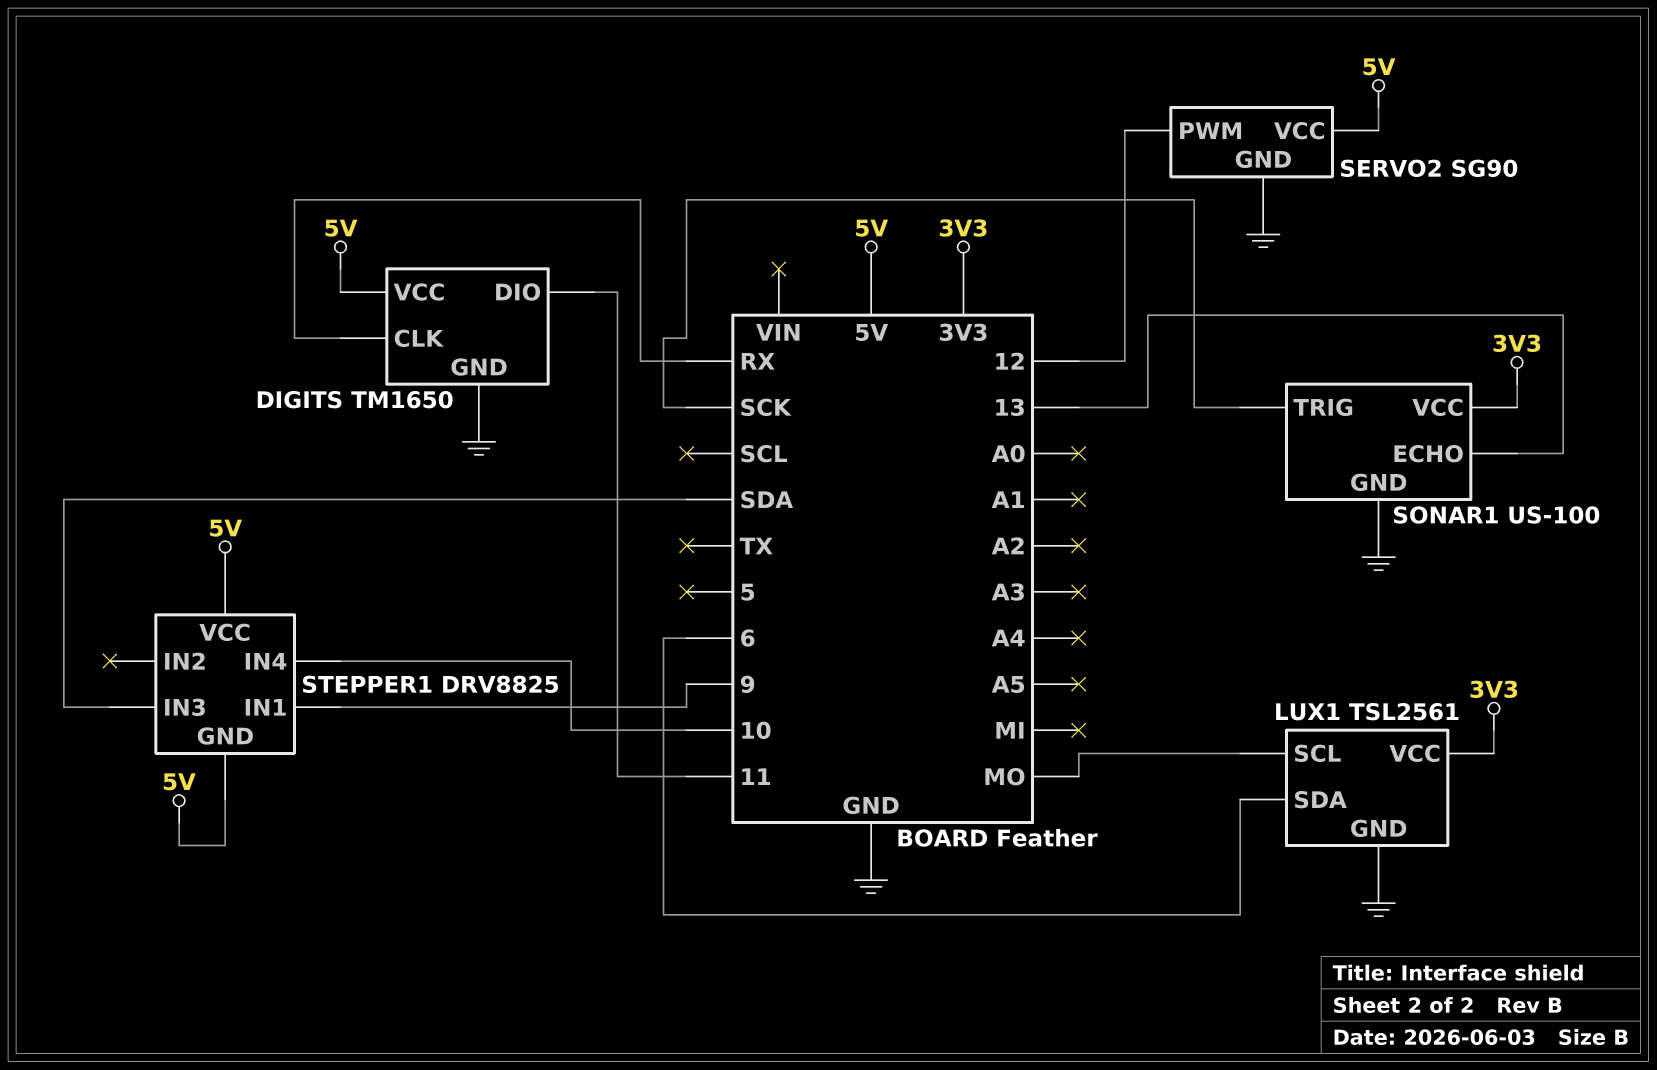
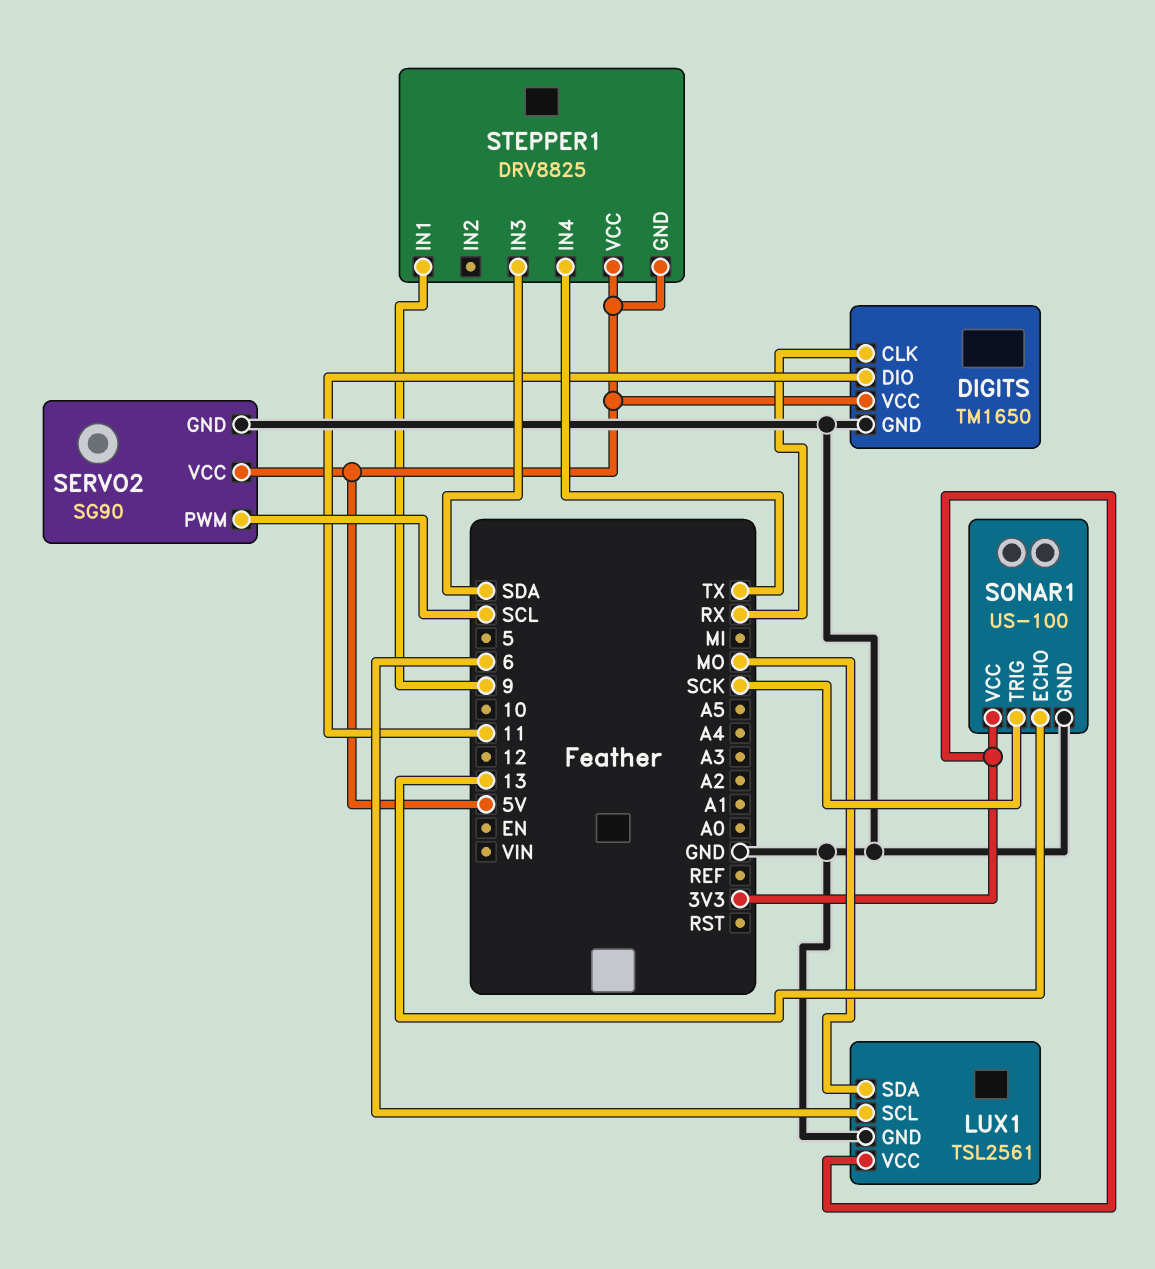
LUX1 pin SCL: MO -> 6
LUX1 pin SDA: 6 -> MO
SERVO2 pin PWM: 12 -> SCL
STEPPER1 pin IN4: 10 -> TX

